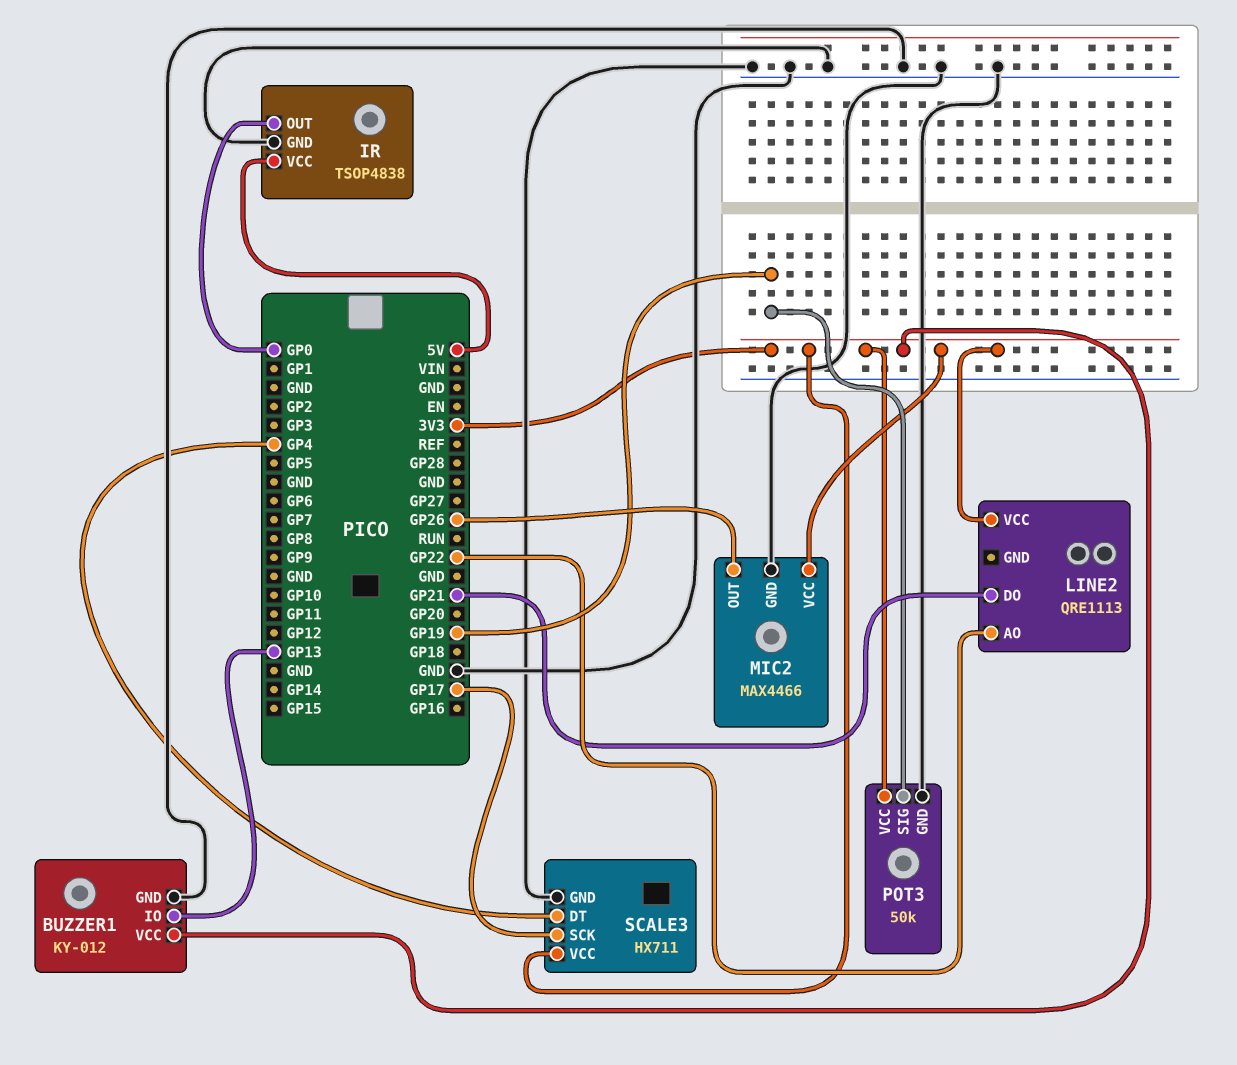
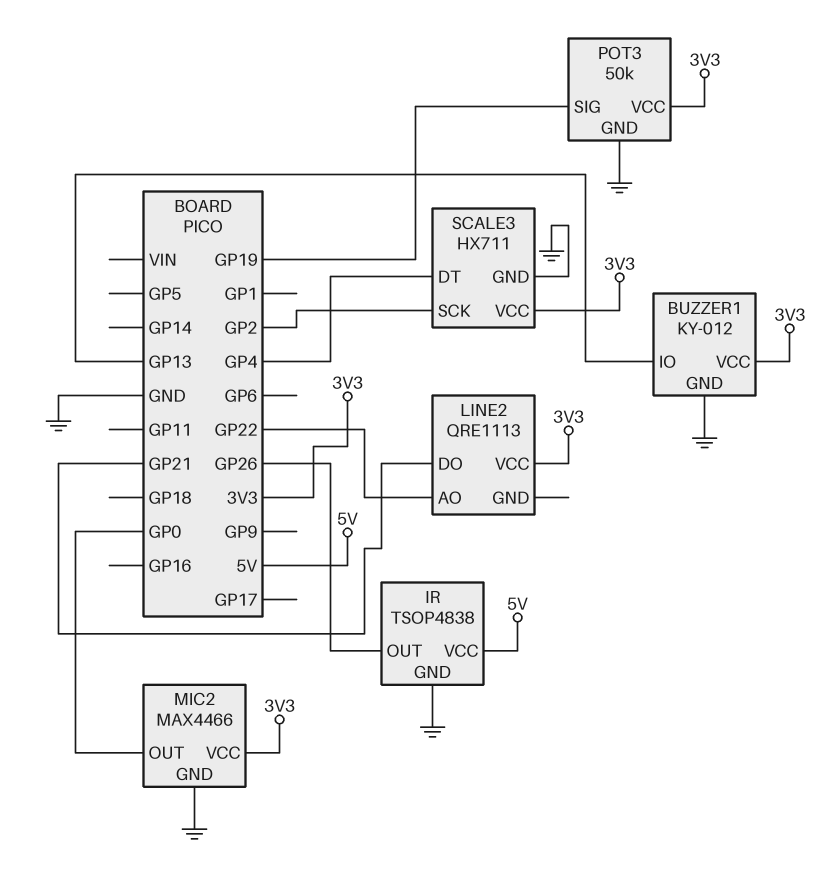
IR pin OUT: GP0 -> GP26
MIC2 pin OUT: GP26 -> GP0
SCALE3 pin SCK: GP17 -> GP2

